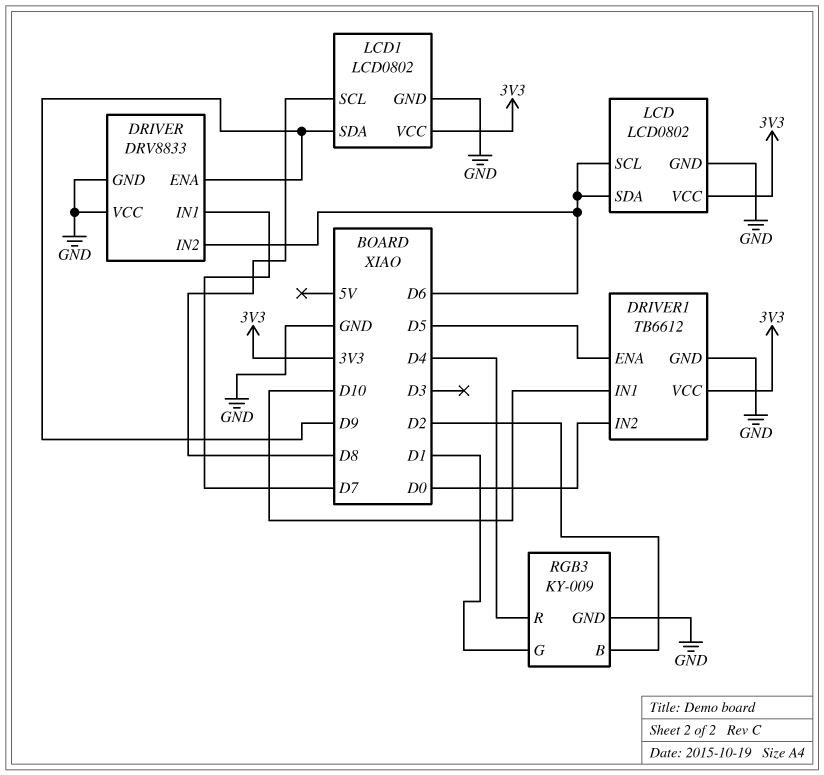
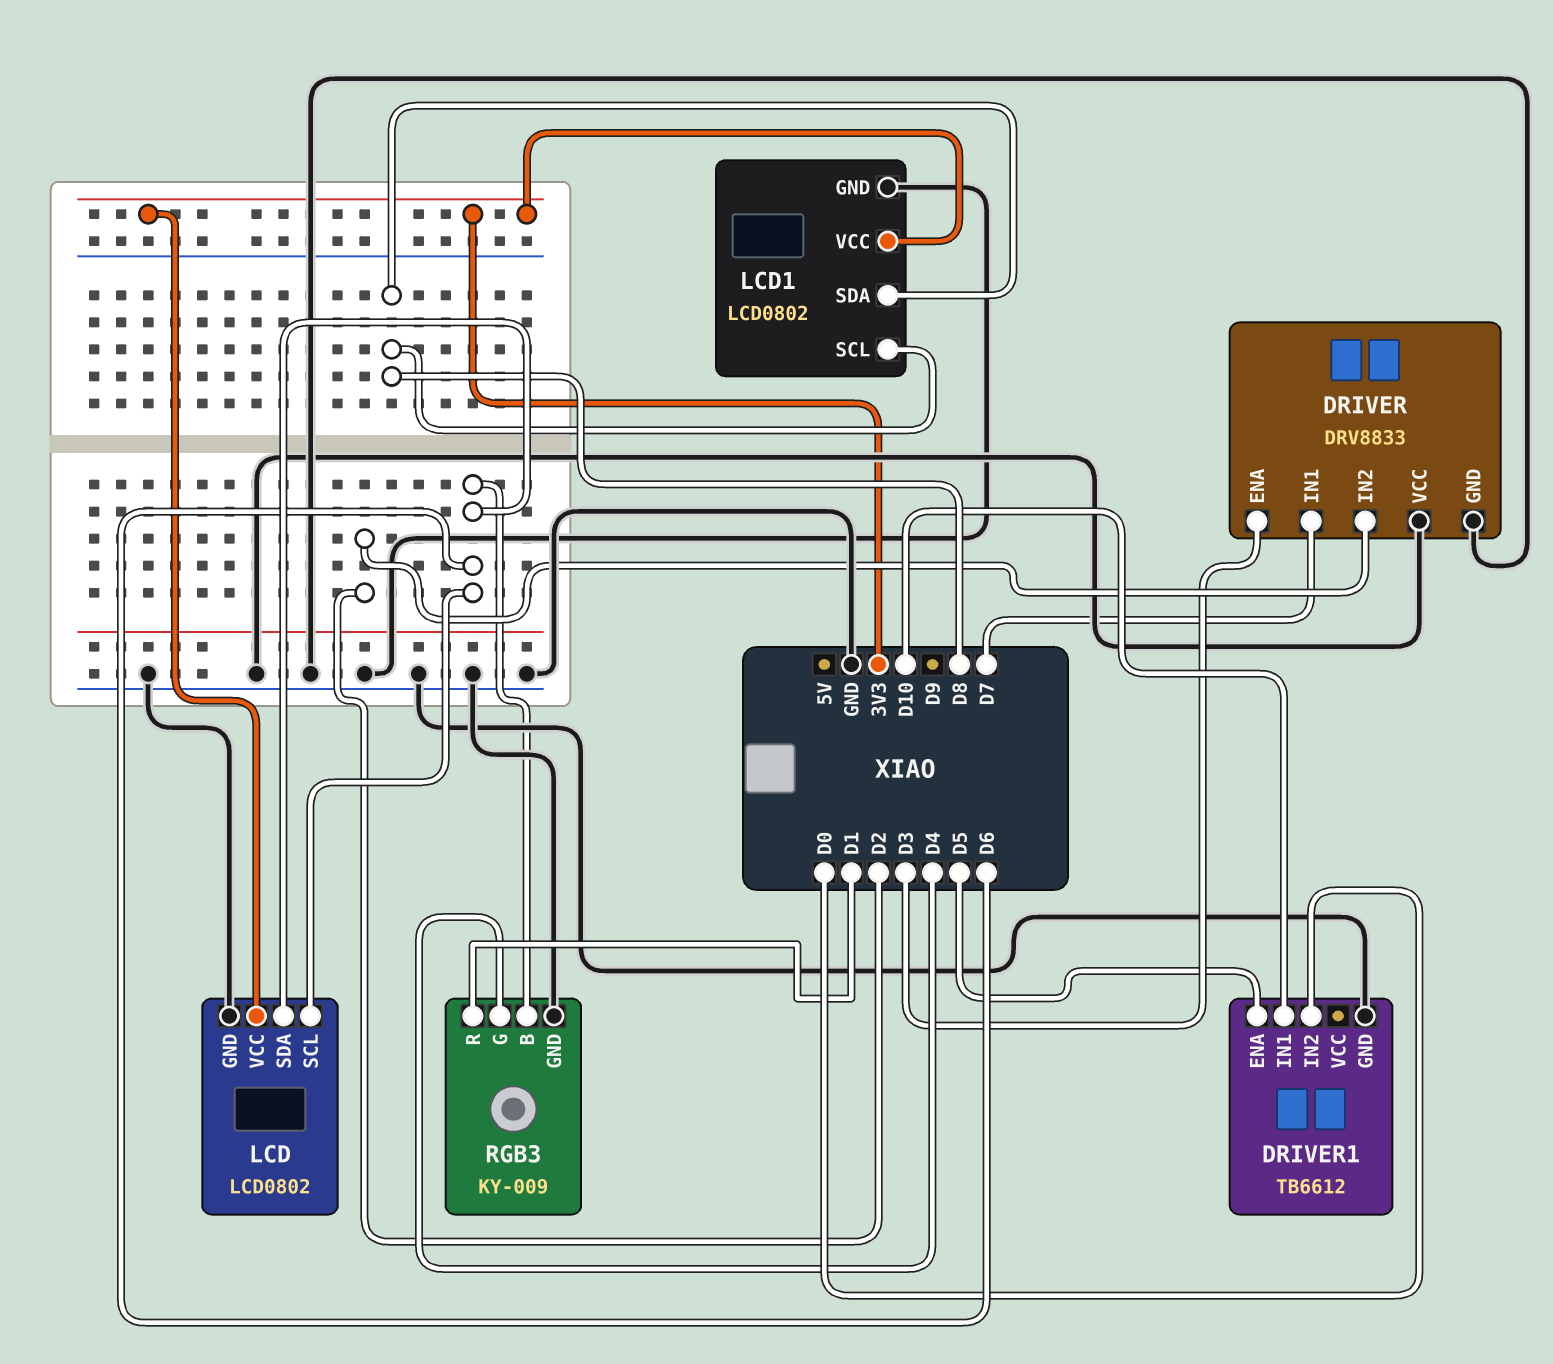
DRIVER pin ENA: D9 -> D3
DRIVER pin IN2: D6 -> D2
DRIVER1 pin VCC: 3V3 -> none
LCD1 pin SDA: D9 -> D8
RGB3 pin B: D2 -> D6
RGB3 pin G: D1 -> D4
RGB3 pin R: D4 -> D1

